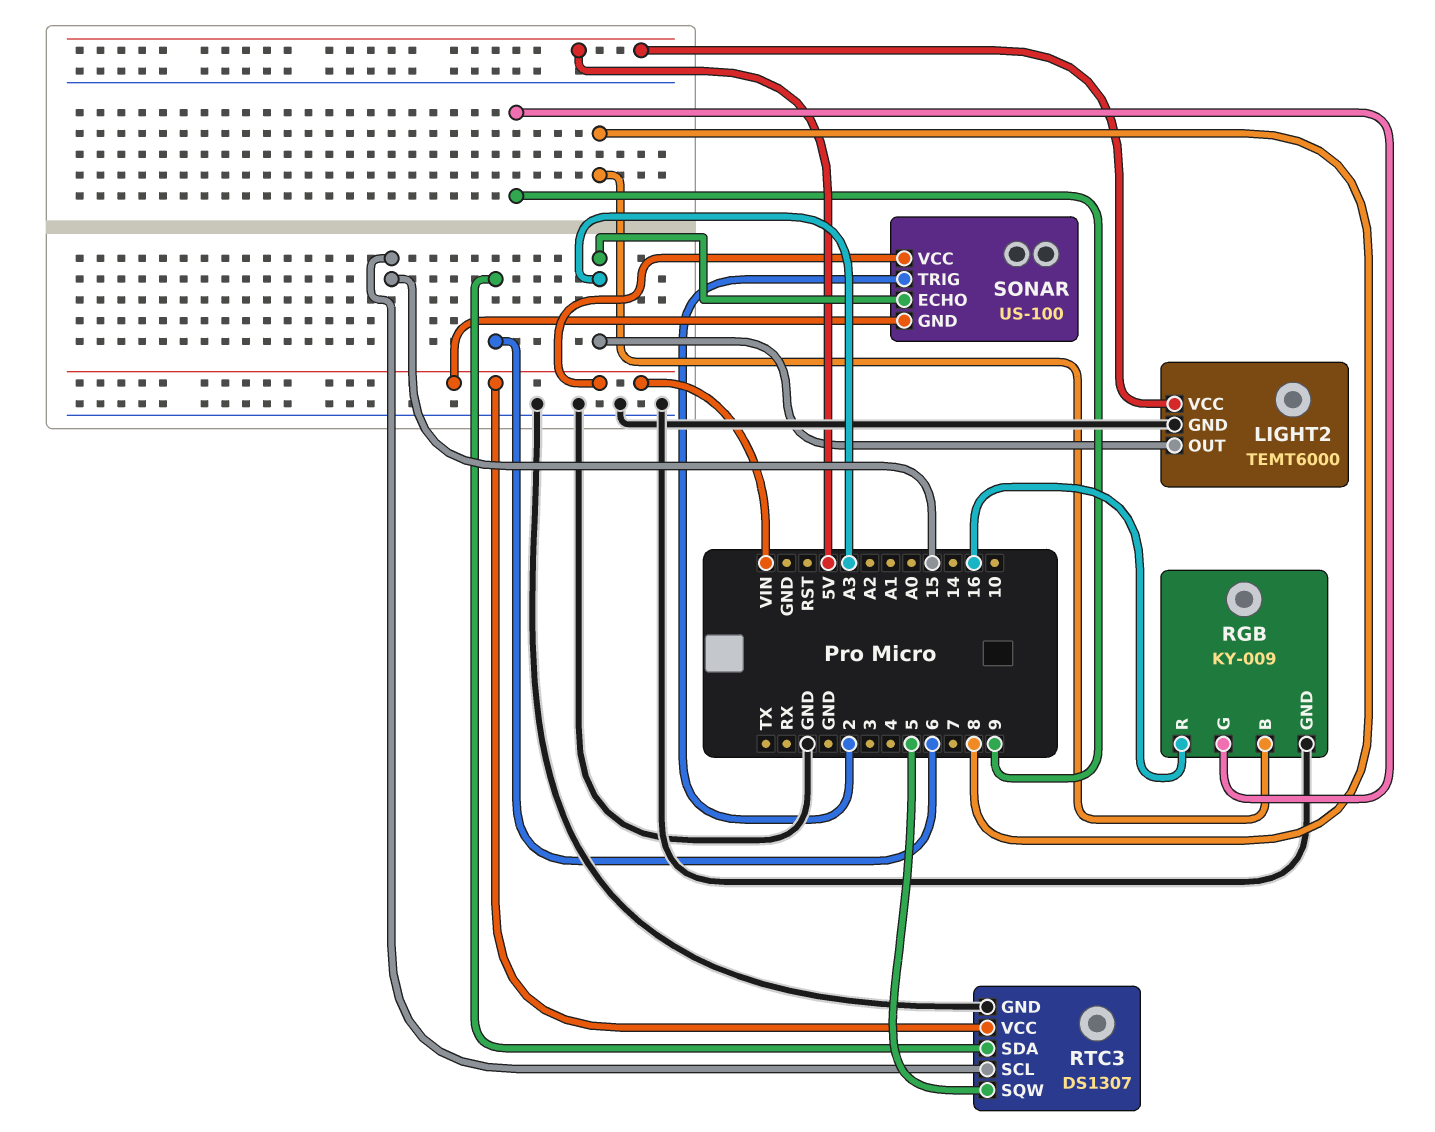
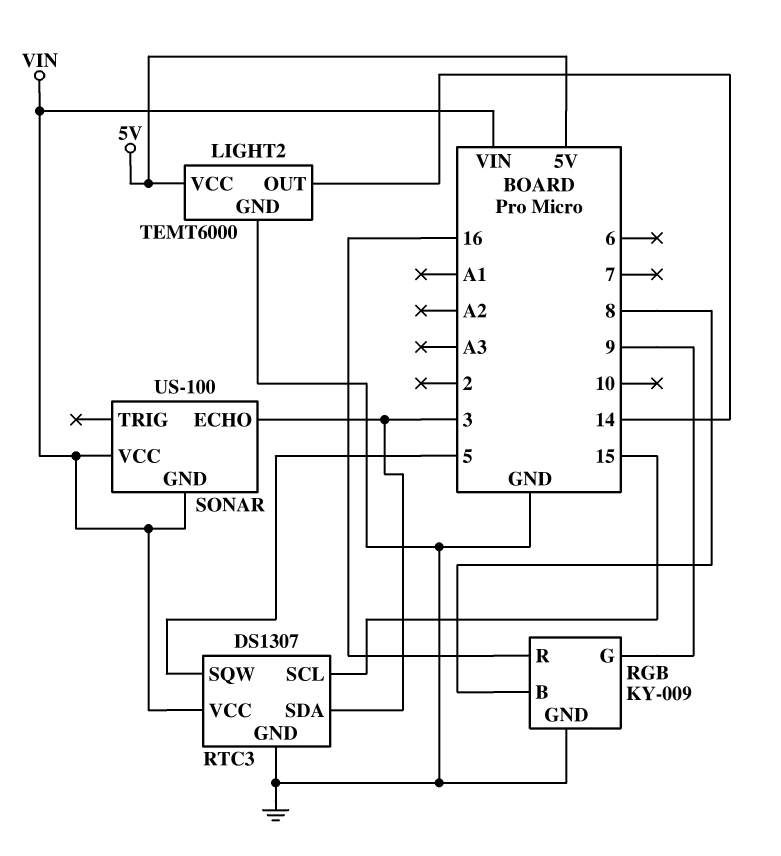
LIGHT2 pin OUT: A3 -> 14
RTC3 pin SDA: 6 -> 3
SONAR pin ECHO: A3 -> 3
SONAR pin TRIG: 2 -> none

